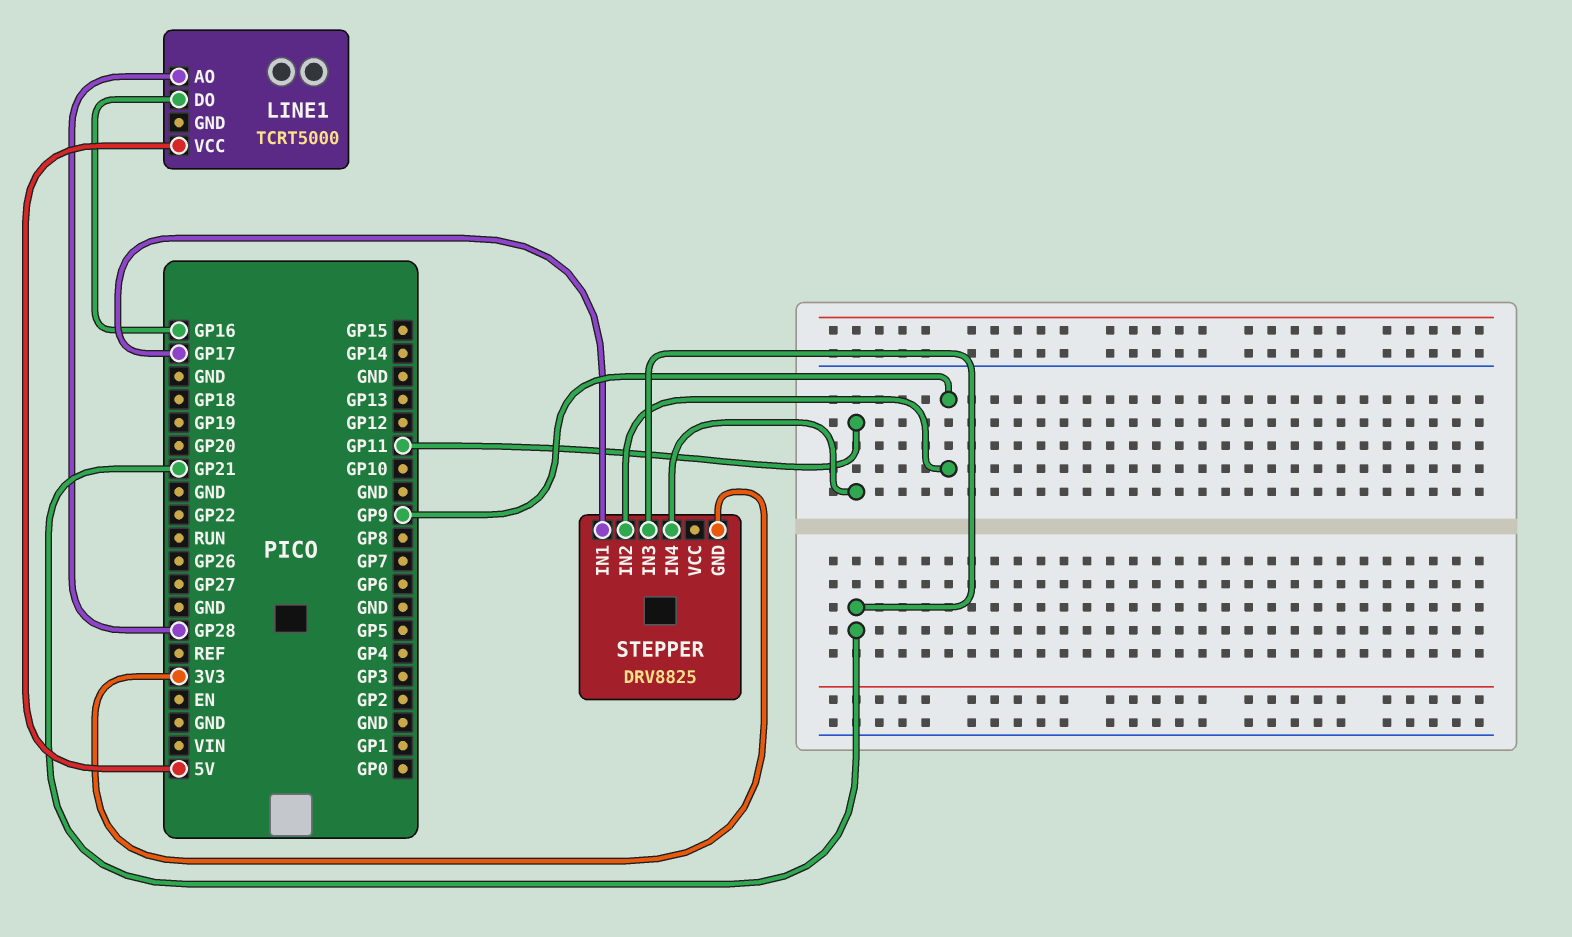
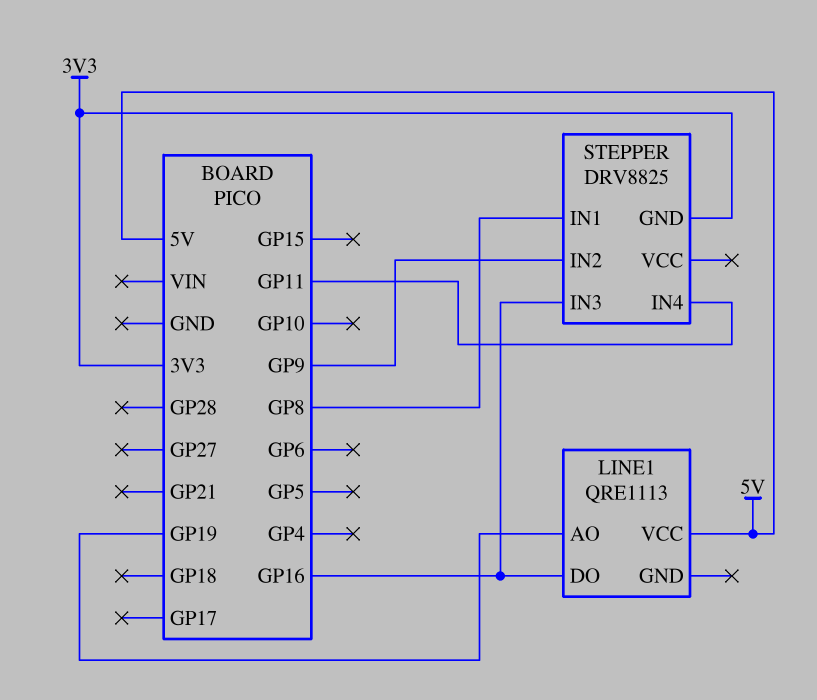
LINE1: TCRT5000 -> QRE1113
LINE1 pin AO: GP28 -> GP19
STEPPER pin IN1: GP17 -> GP8
STEPPER pin IN3: GP21 -> GP16

